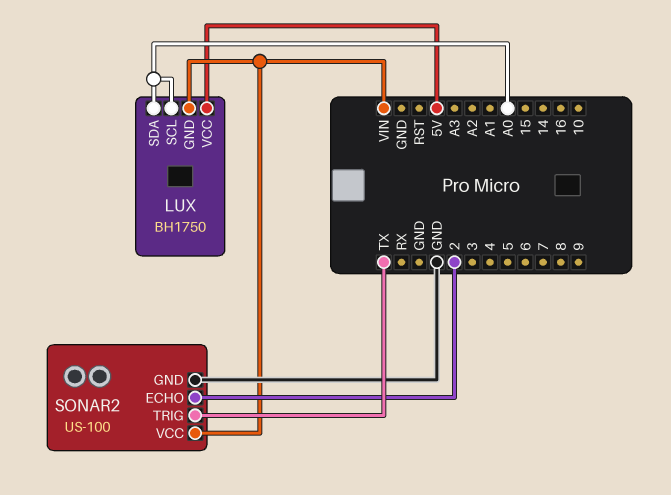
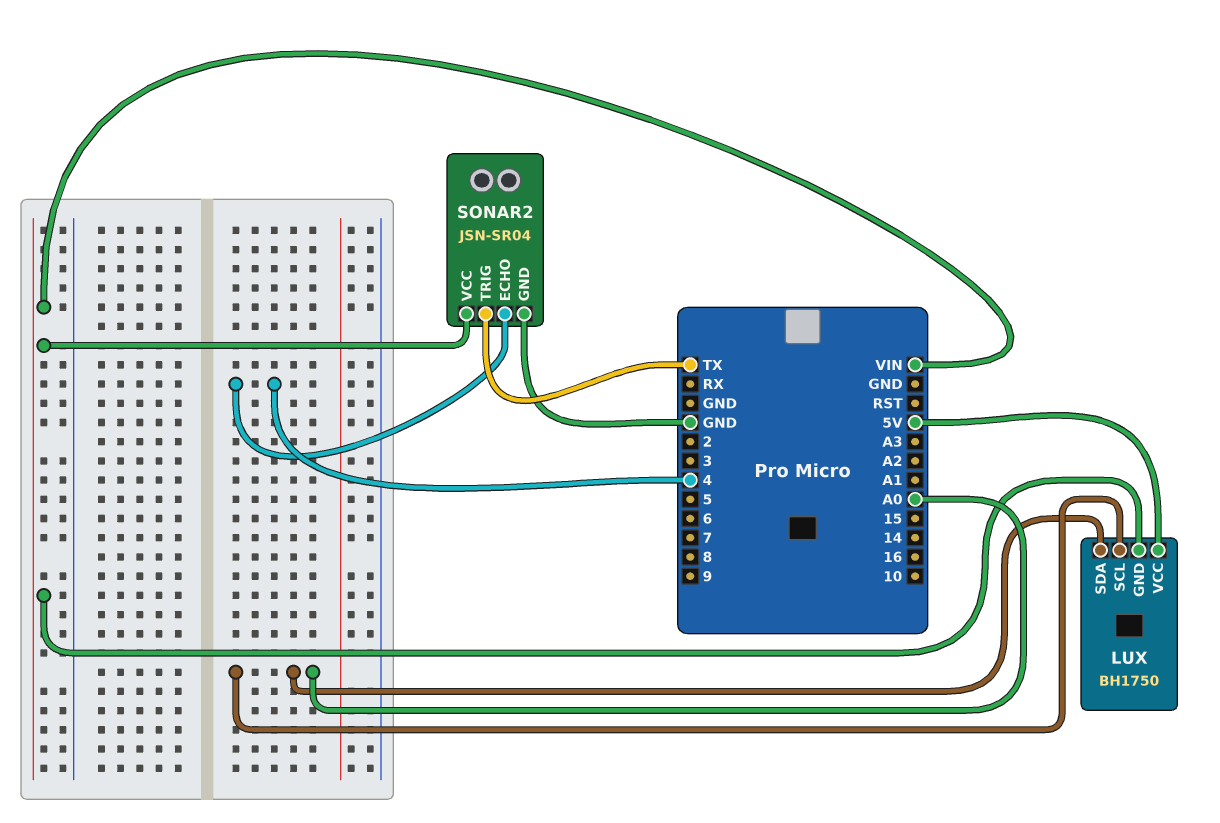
SONAR2: US-100 -> JSN-SR04
SONAR2 pin ECHO: 2 -> 4

